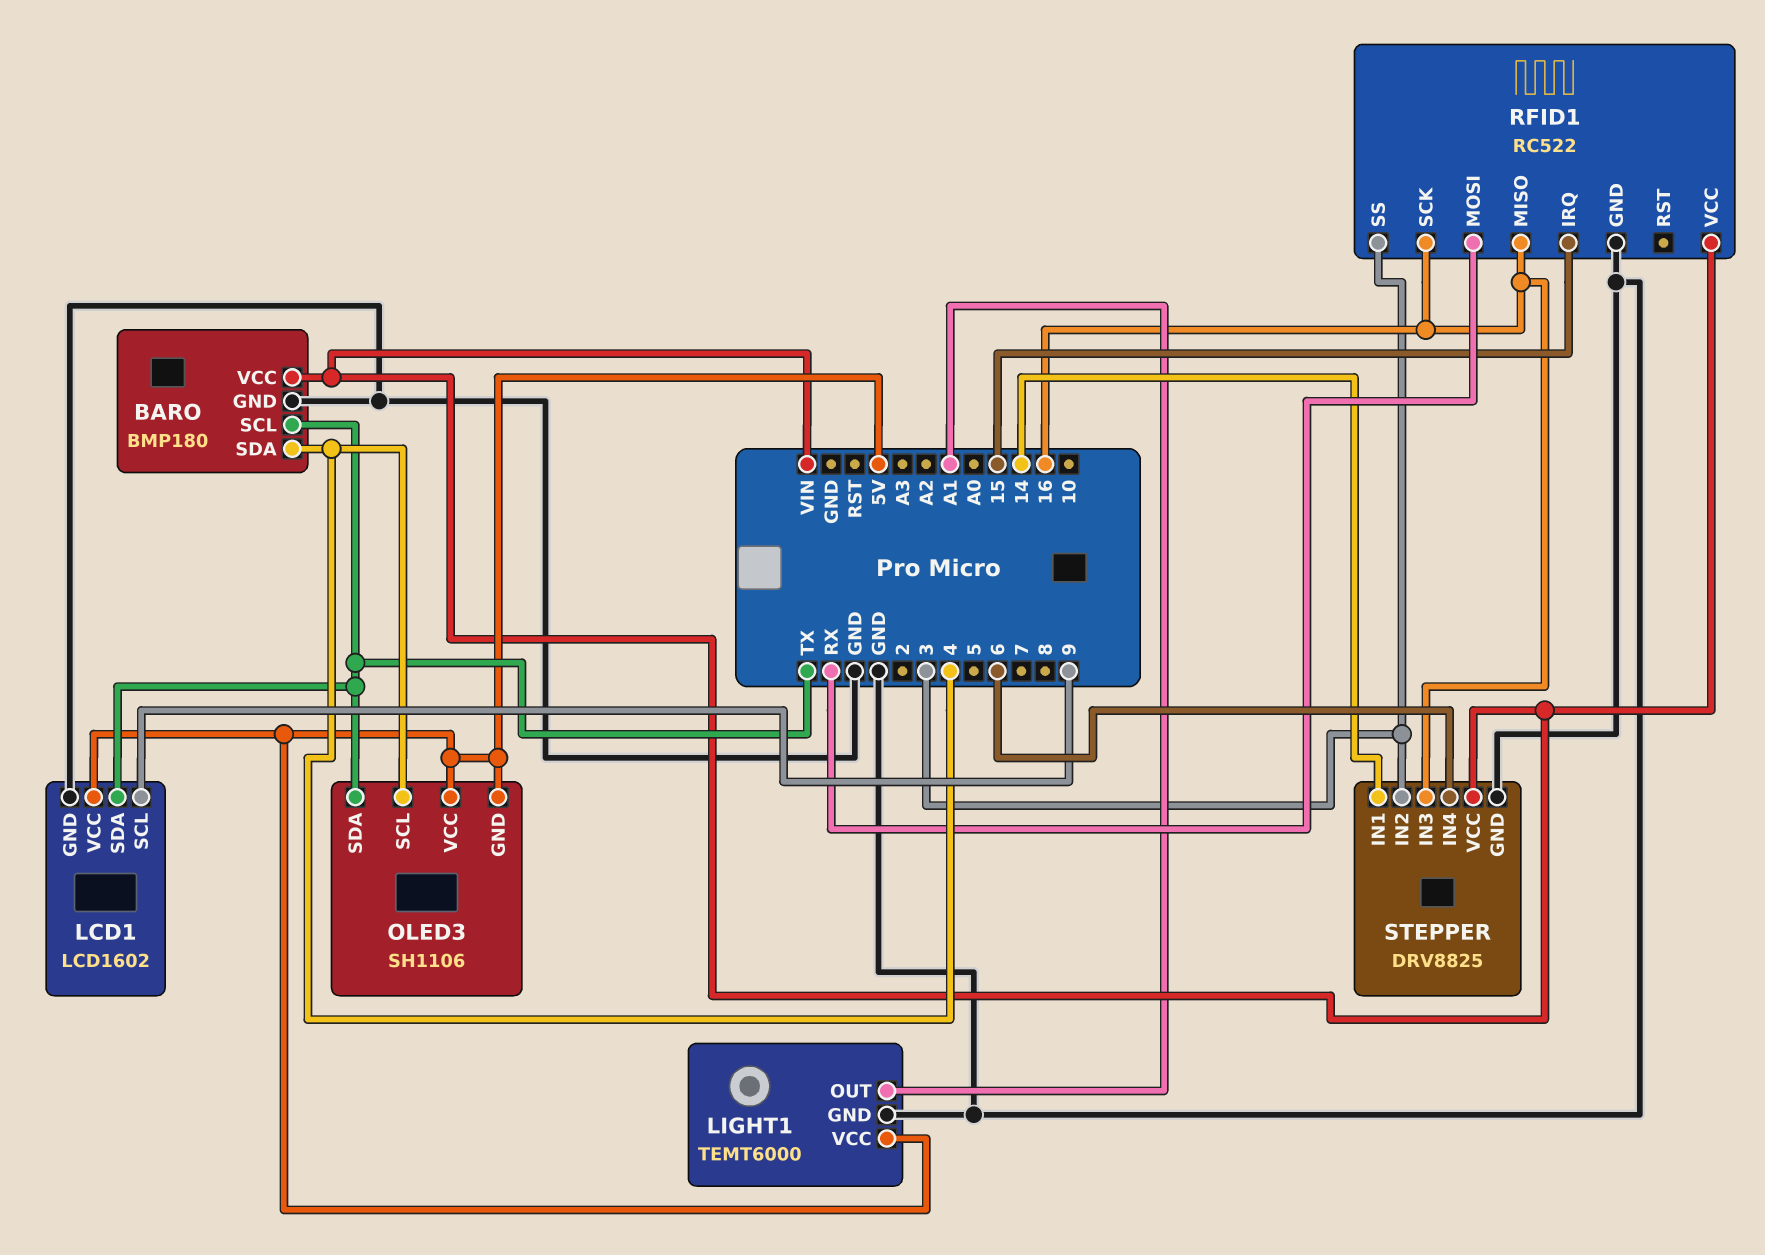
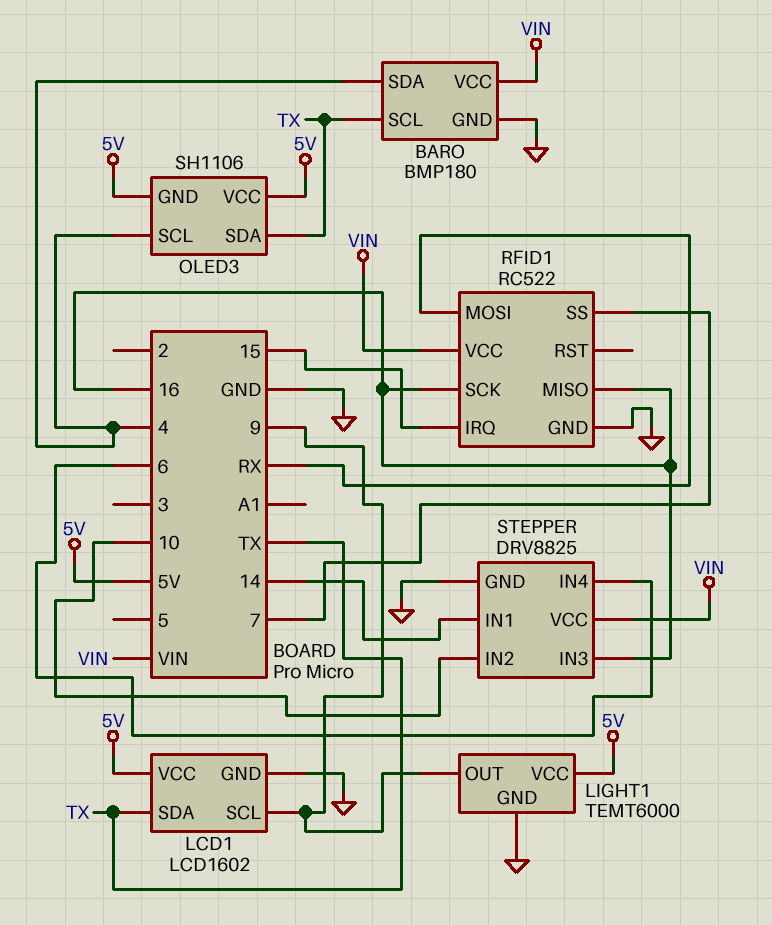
LIGHT1 pin OUT: A1 -> 9
RFID1 pin SS: 3 -> 7
STEPPER pin IN2: 3 -> 10

